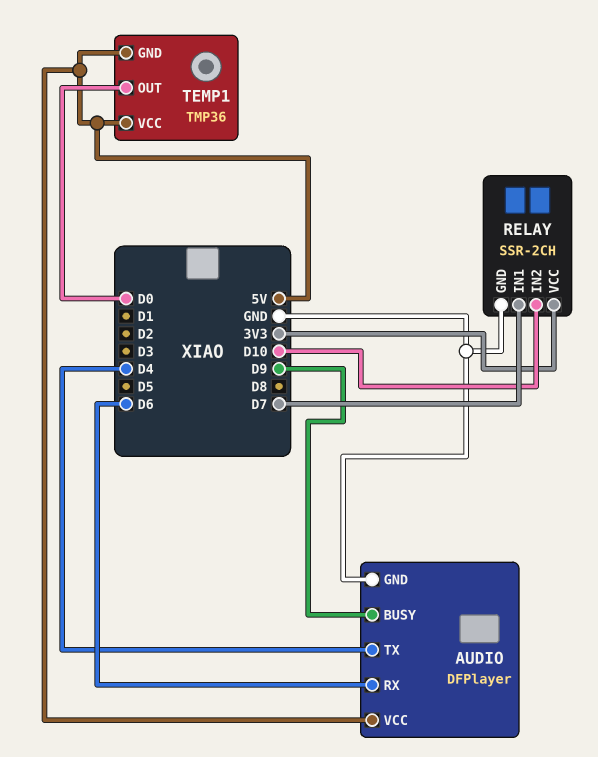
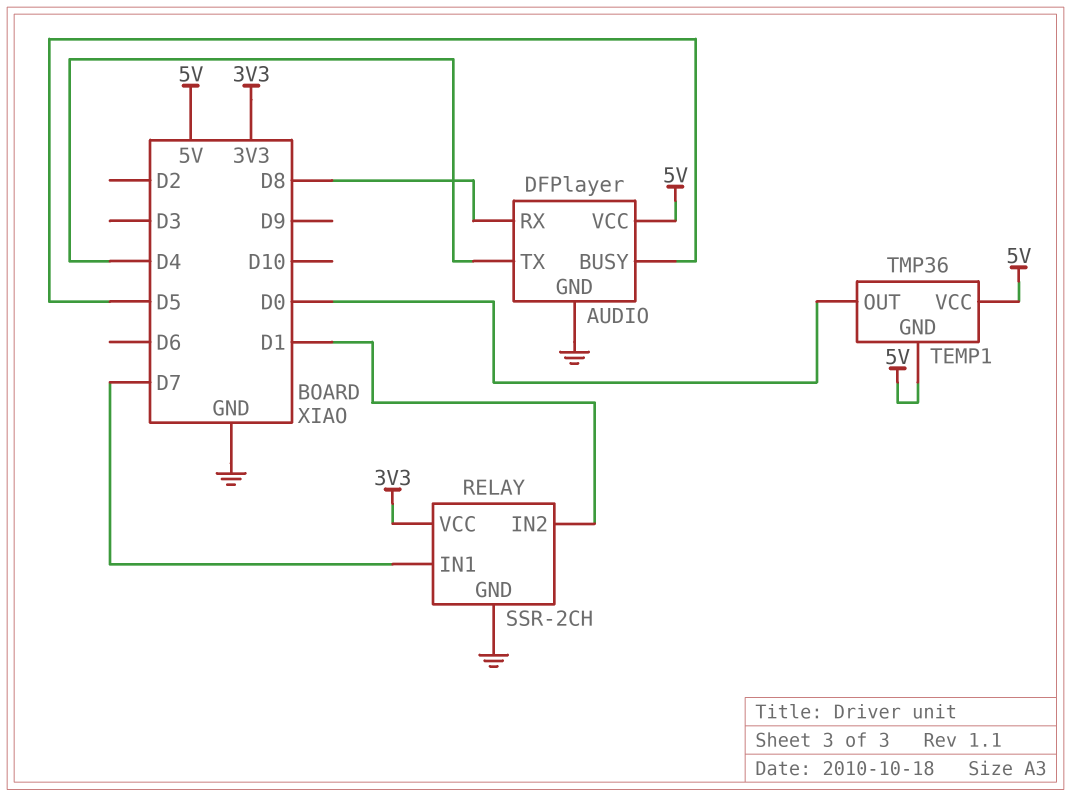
AUDIO pin BUSY: D9 -> D5
AUDIO pin RX: D6 -> D8
RELAY pin IN2: D10 -> D1

